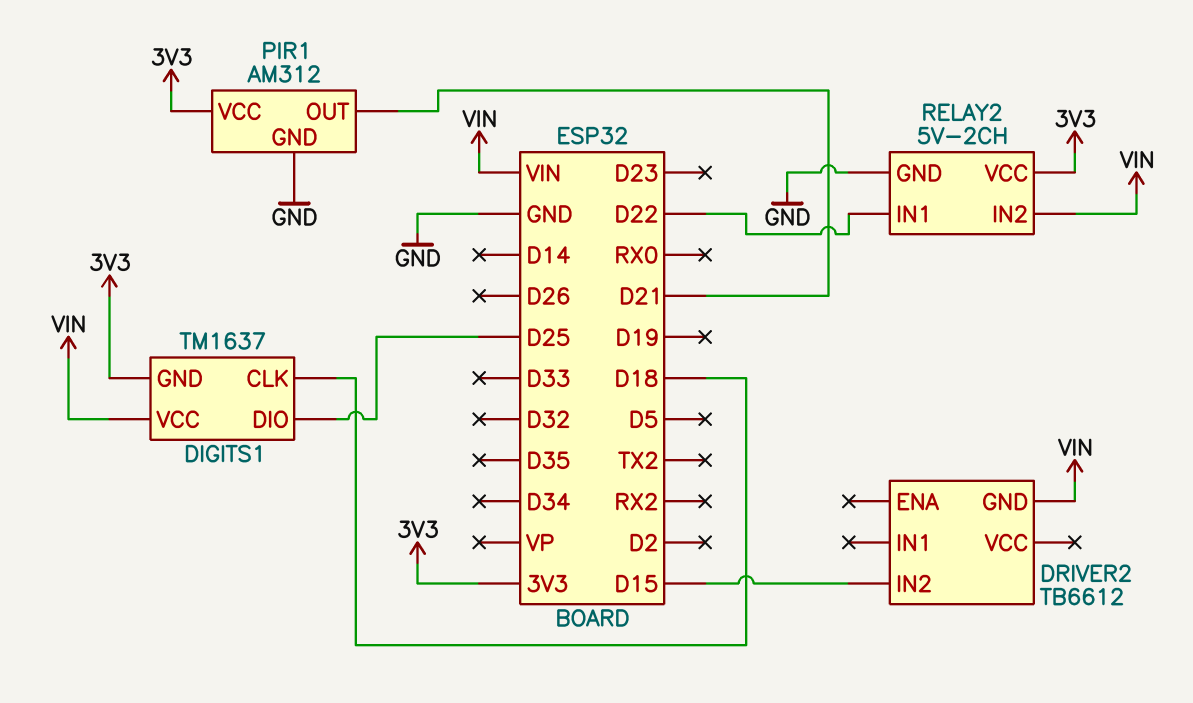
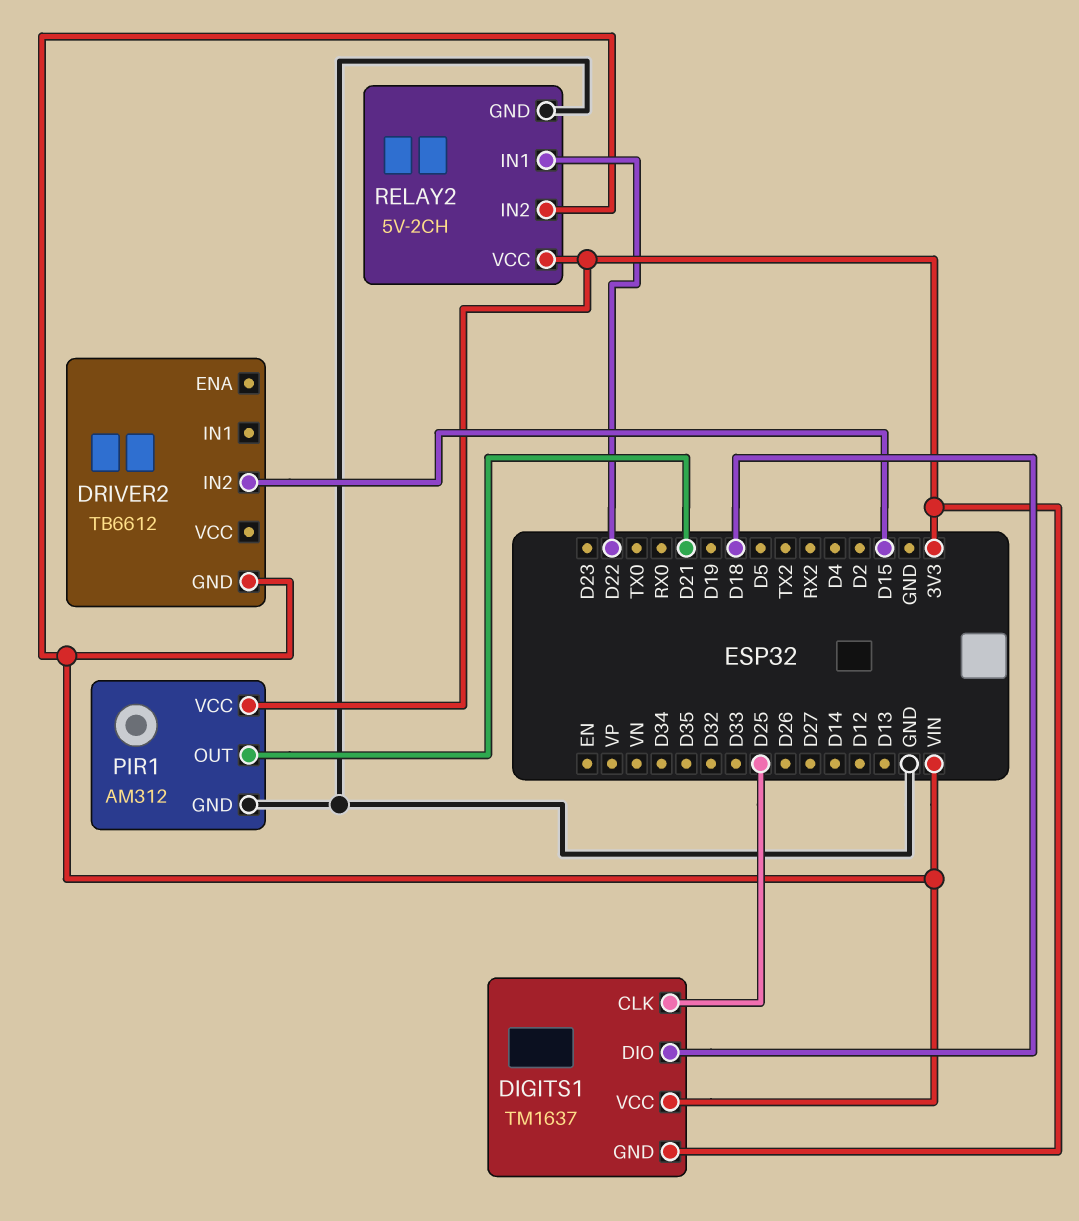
DIGITS1 pin CLK: D18 -> D25
DIGITS1 pin DIO: D25 -> D18

